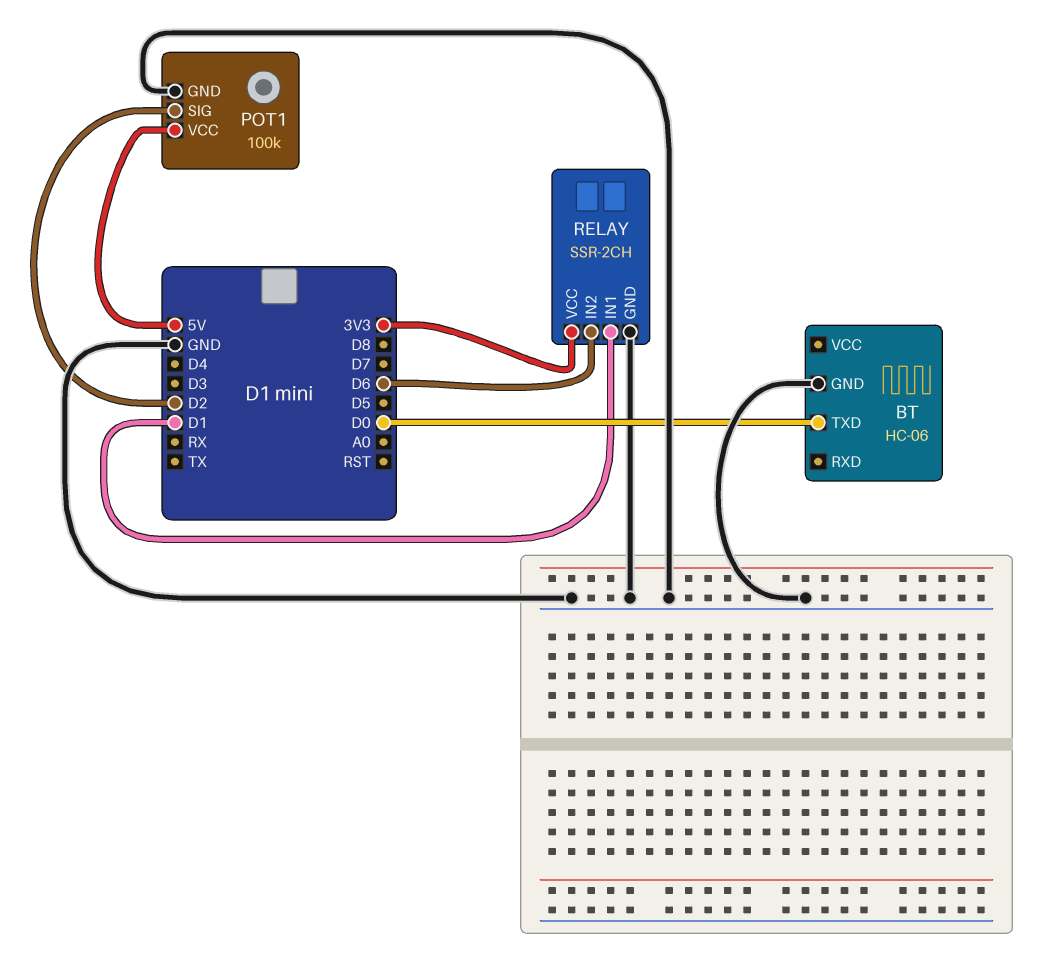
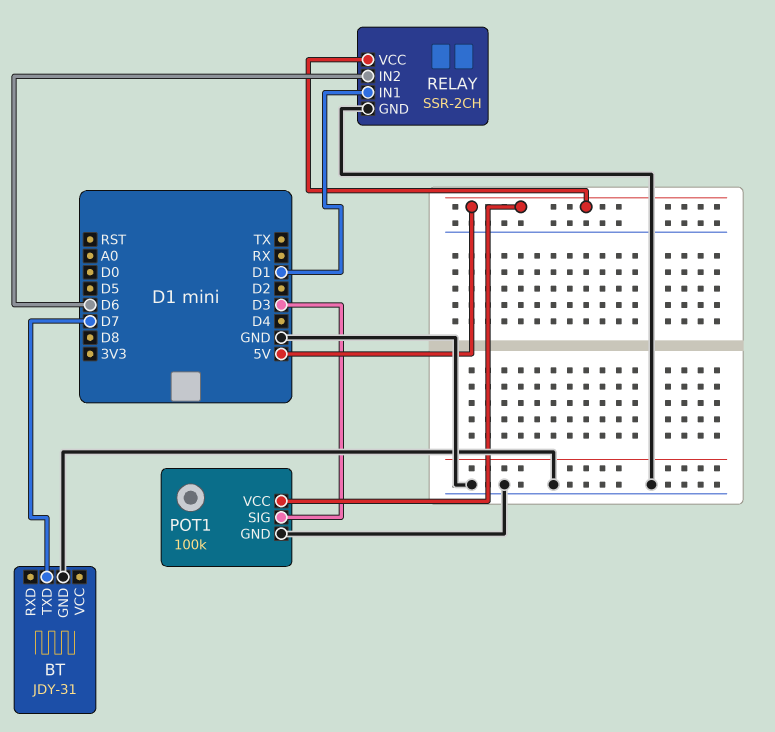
BT: HC-06 -> JDY-31
BT pin TXD: D0 -> D7
POT1 pin SIG: D2 -> D3
RELAY pin VCC: 3V3 -> 5V

